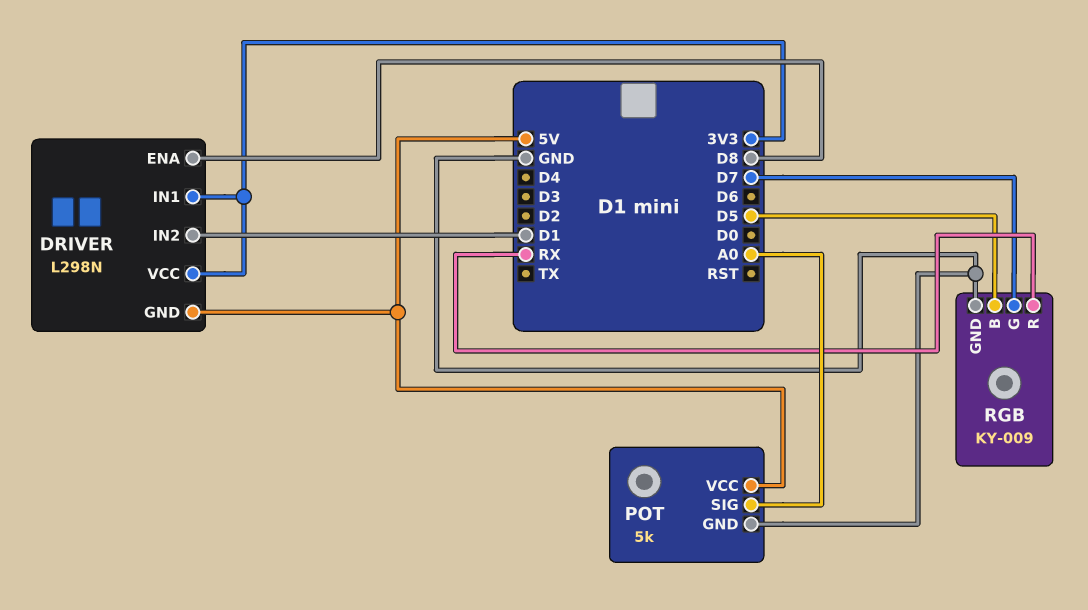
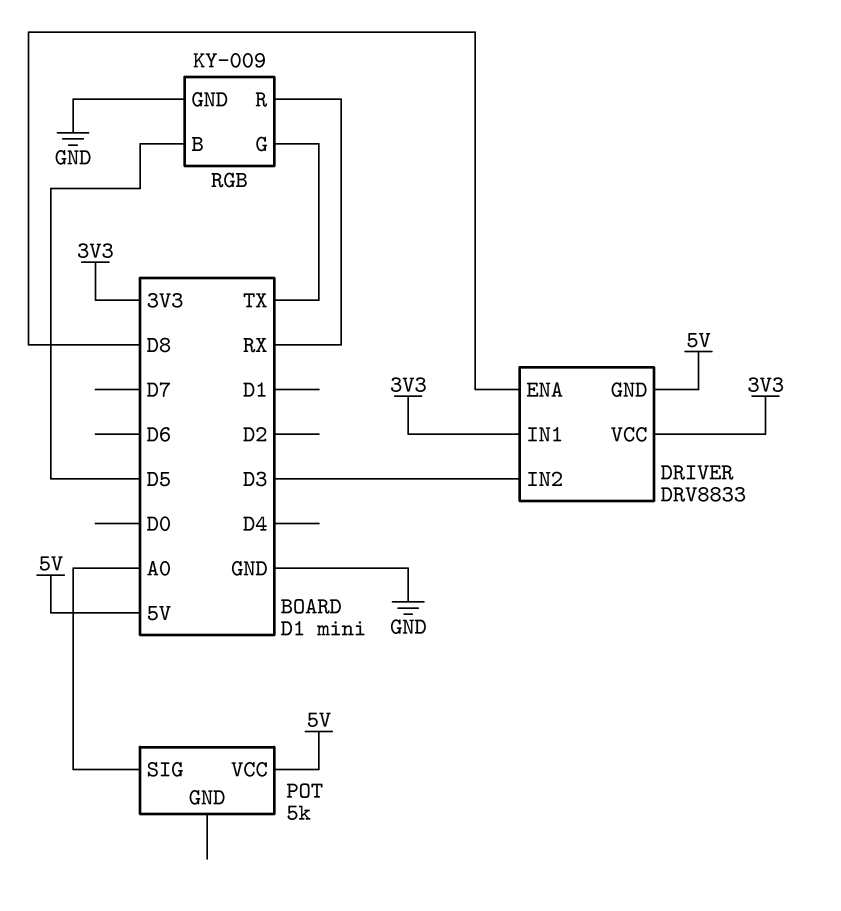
DRIVER: L298N -> DRV8833
DRIVER pin IN2: D1 -> D3
POT pin GND: GND -> none
RGB pin G: D7 -> TX

